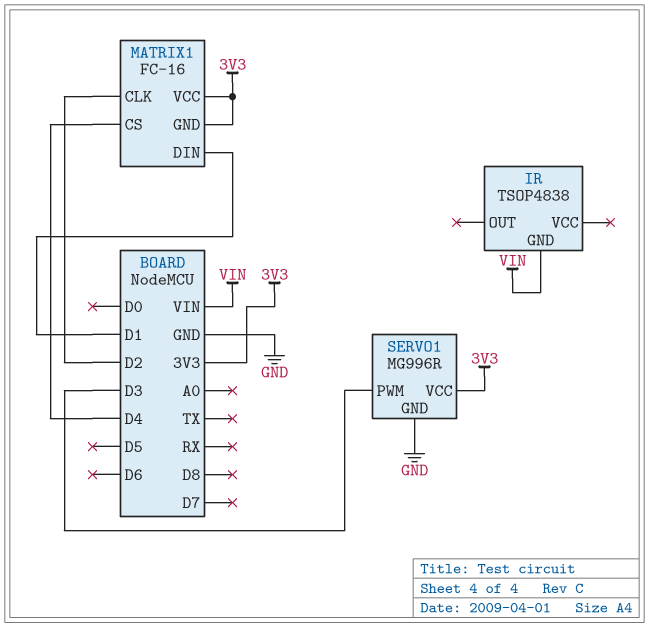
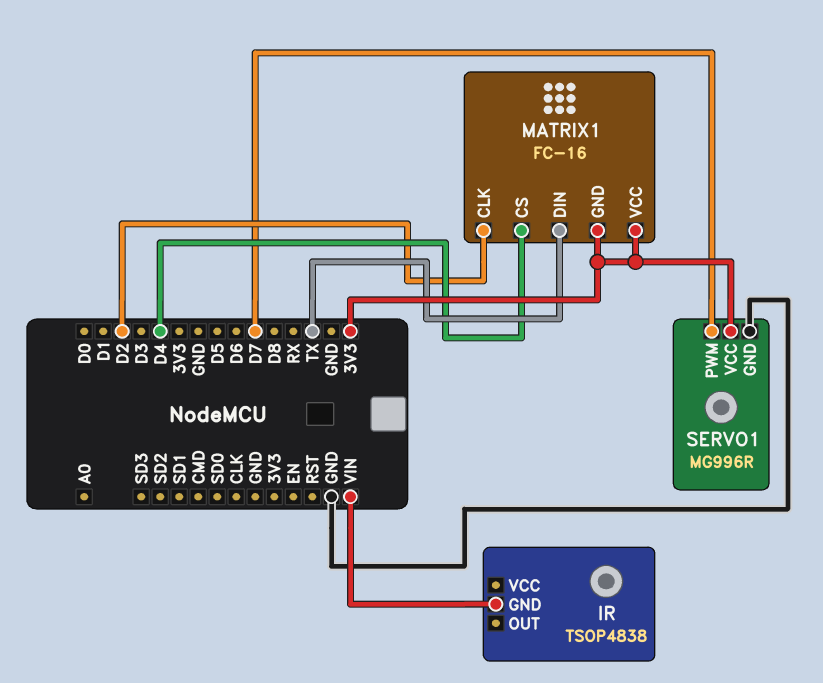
MATRIX1 pin DIN: D1 -> TX
SERVO1 pin PWM: D3 -> D7

